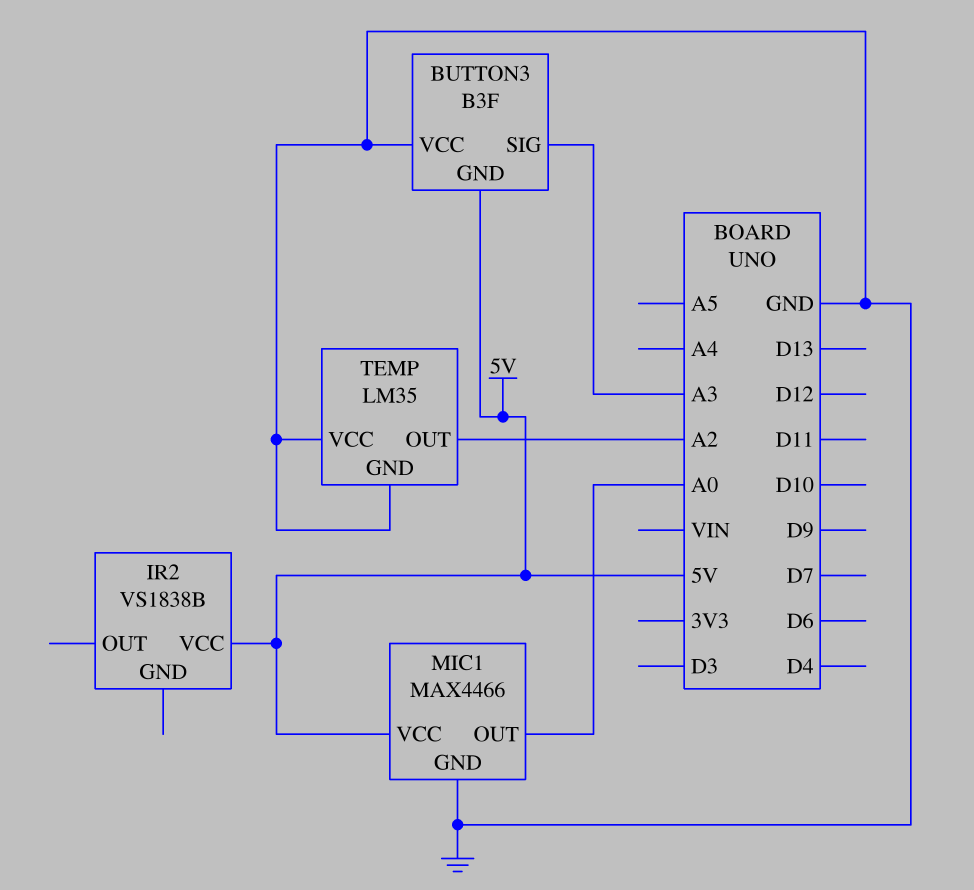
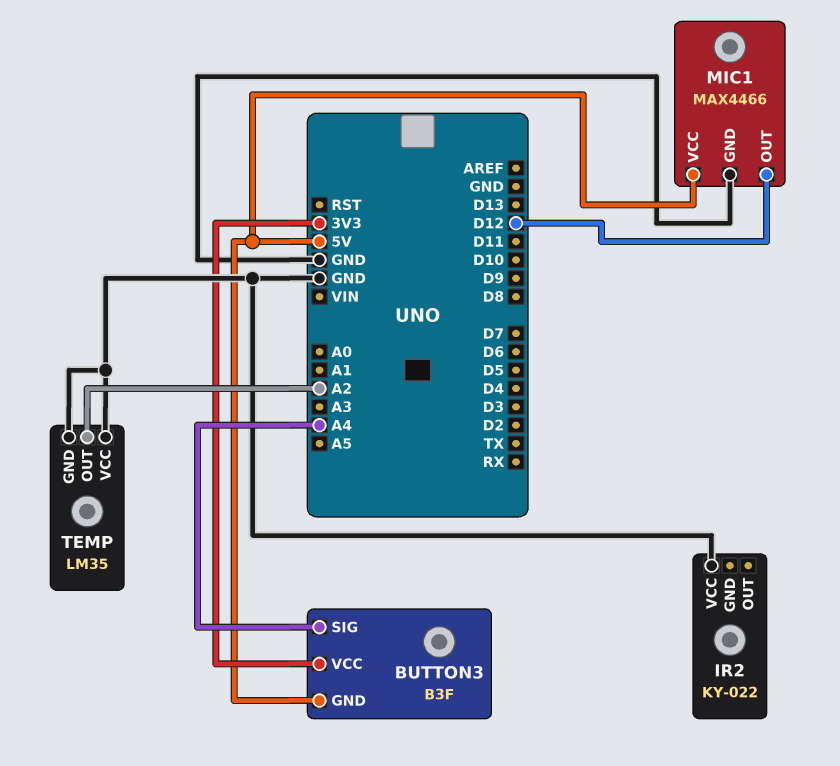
BUTTON3 pin SIG: A3 -> A4
BUTTON3 pin VCC: GND -> 3V3
IR2: VS1838B -> KY-022
IR2 pin VCC: 5V -> GND
MIC1 pin OUT: A0 -> D12

